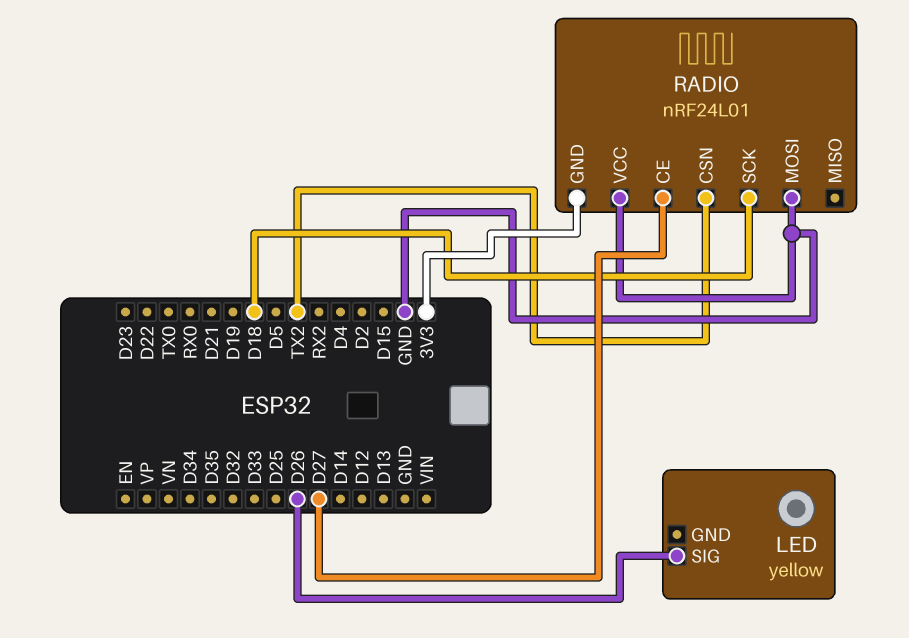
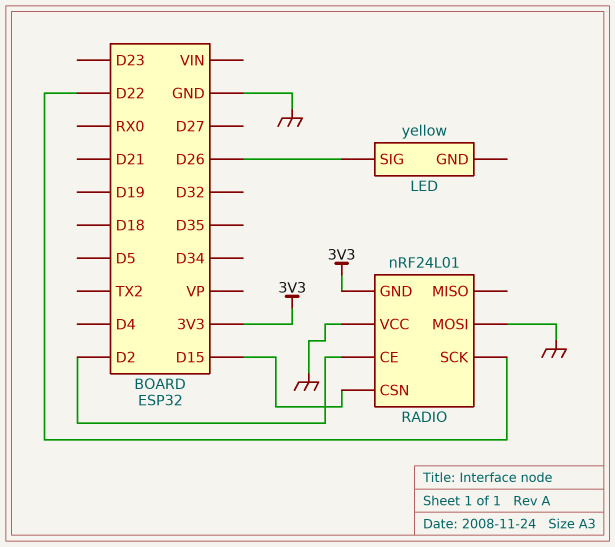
RADIO pin CE: D27 -> D2
RADIO pin CSN: TX2 -> D15
RADIO pin SCK: D18 -> D22

